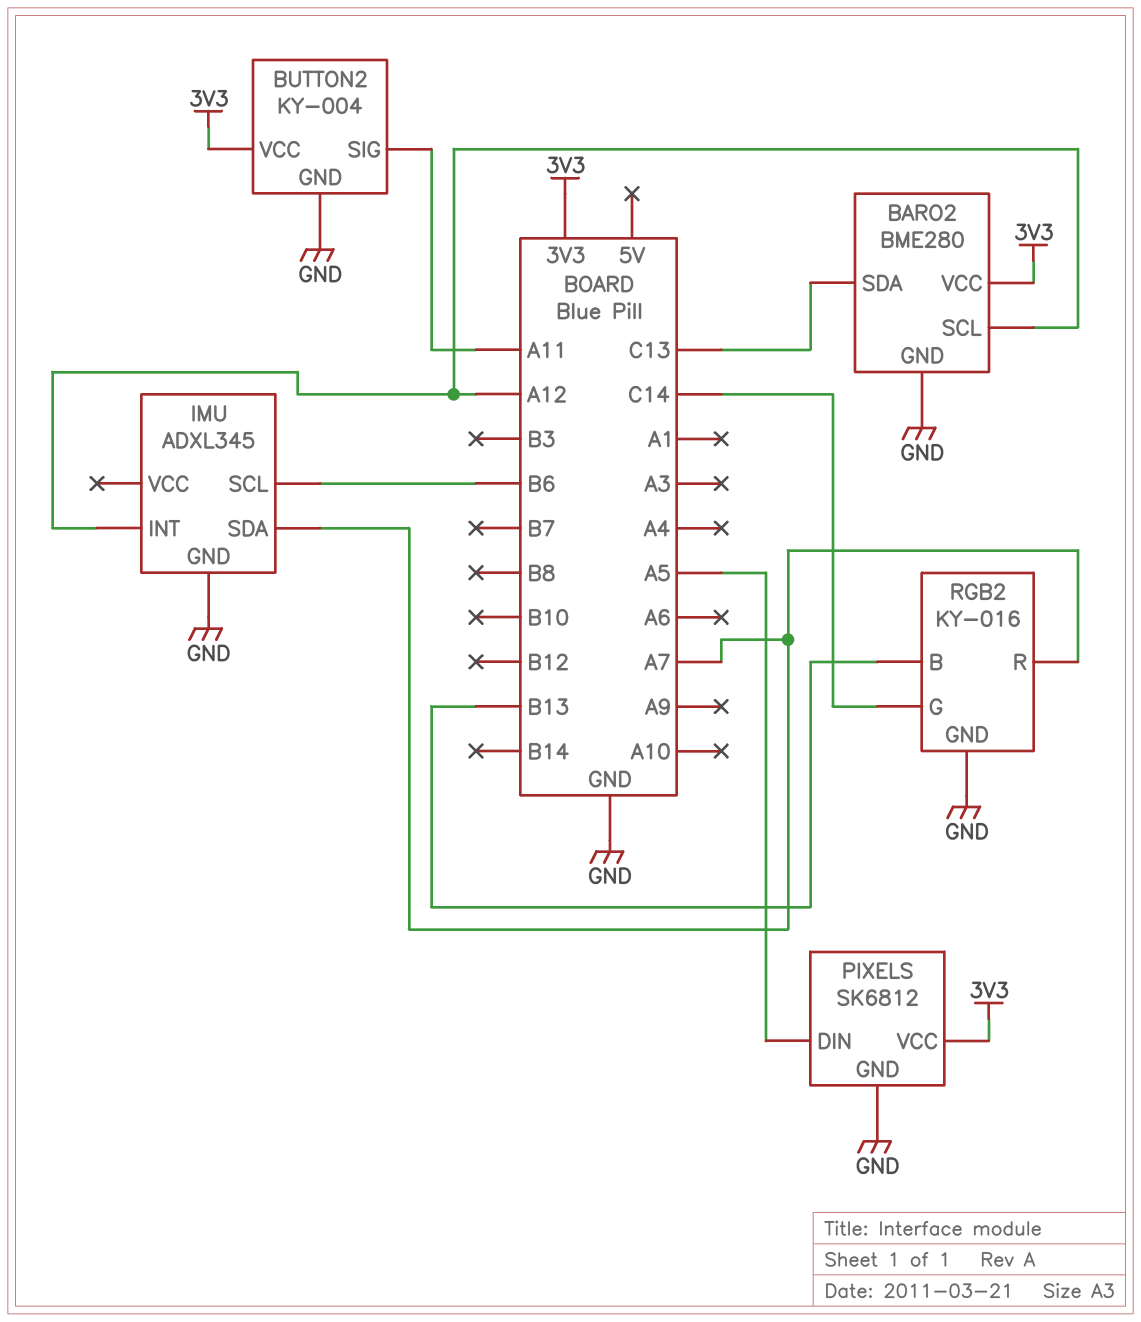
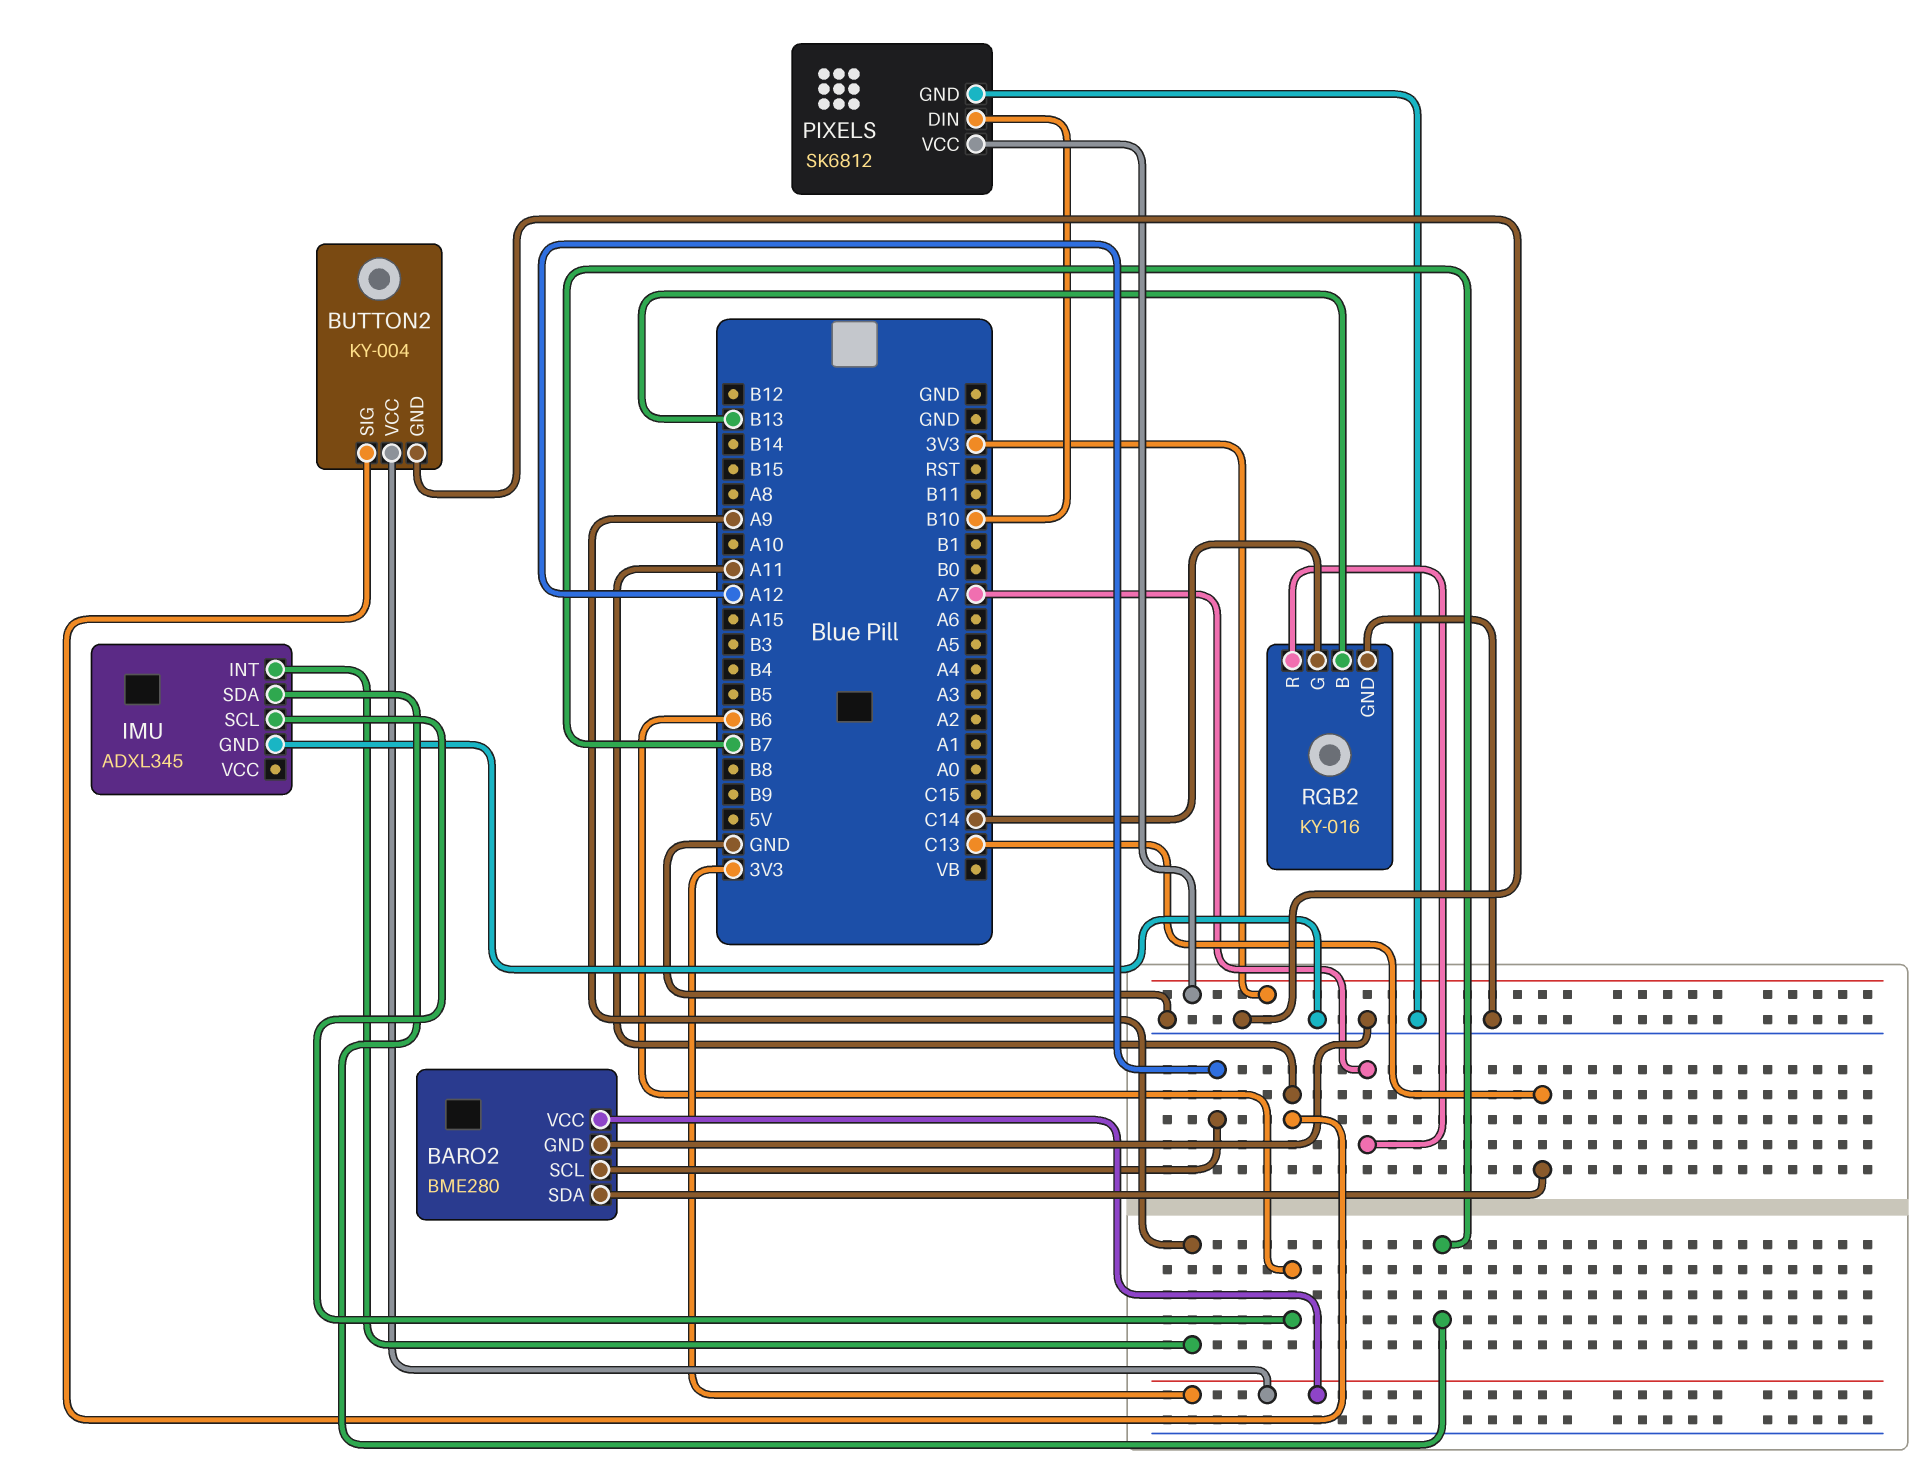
IMU pin INT: A12 -> A9
IMU pin SDA: A7 -> B7
PIXELS pin DIN: A5 -> B10

